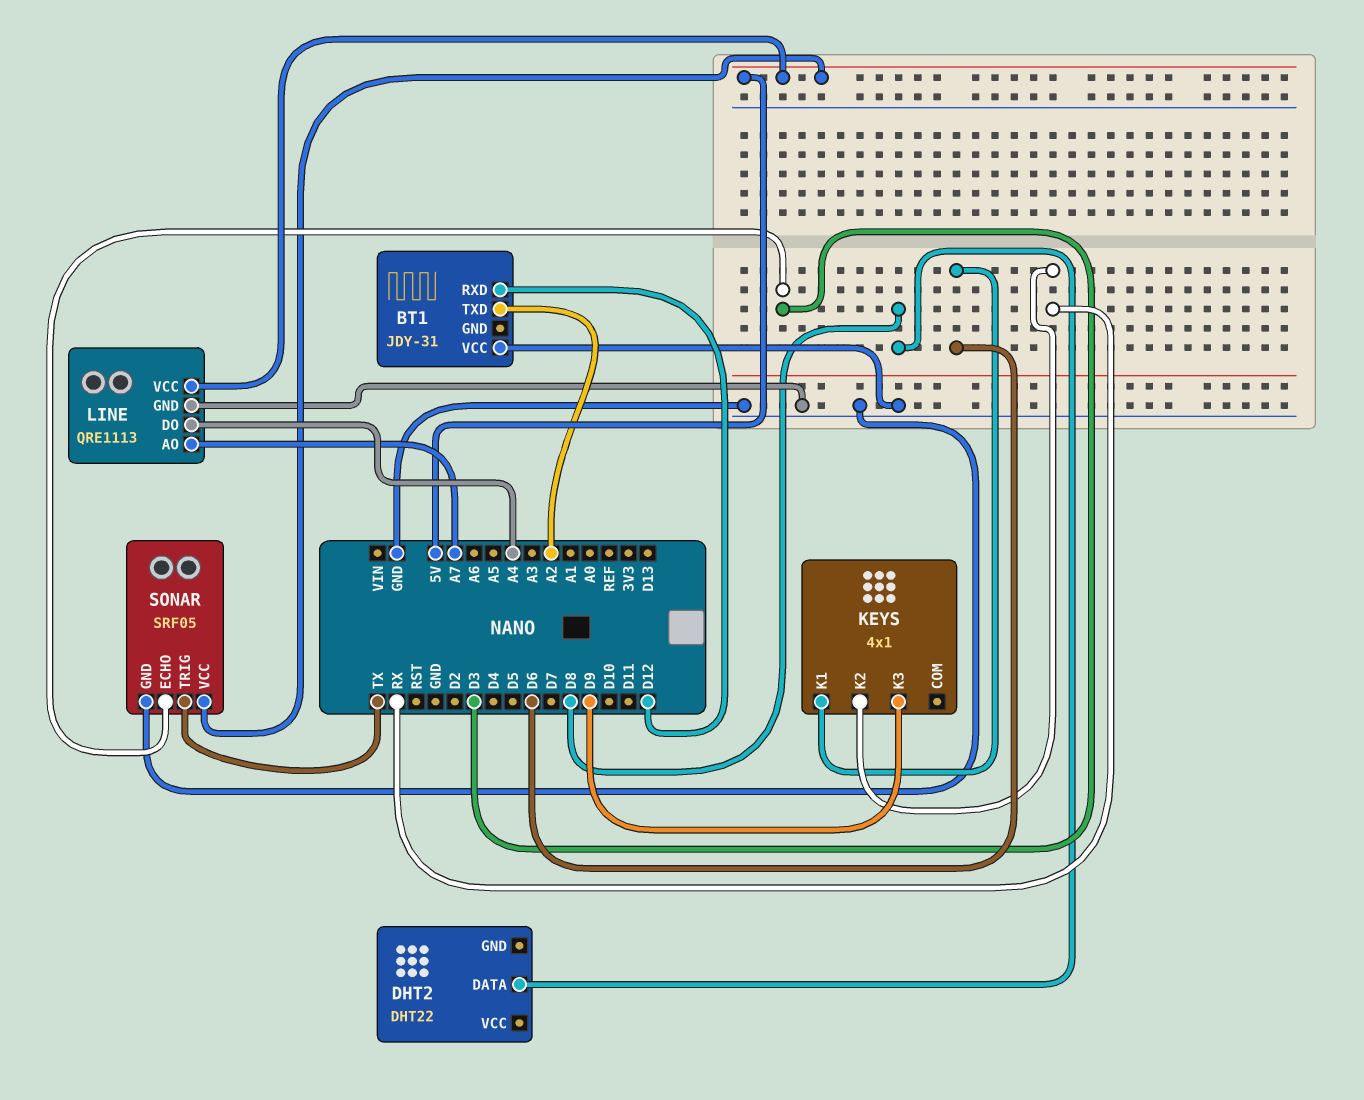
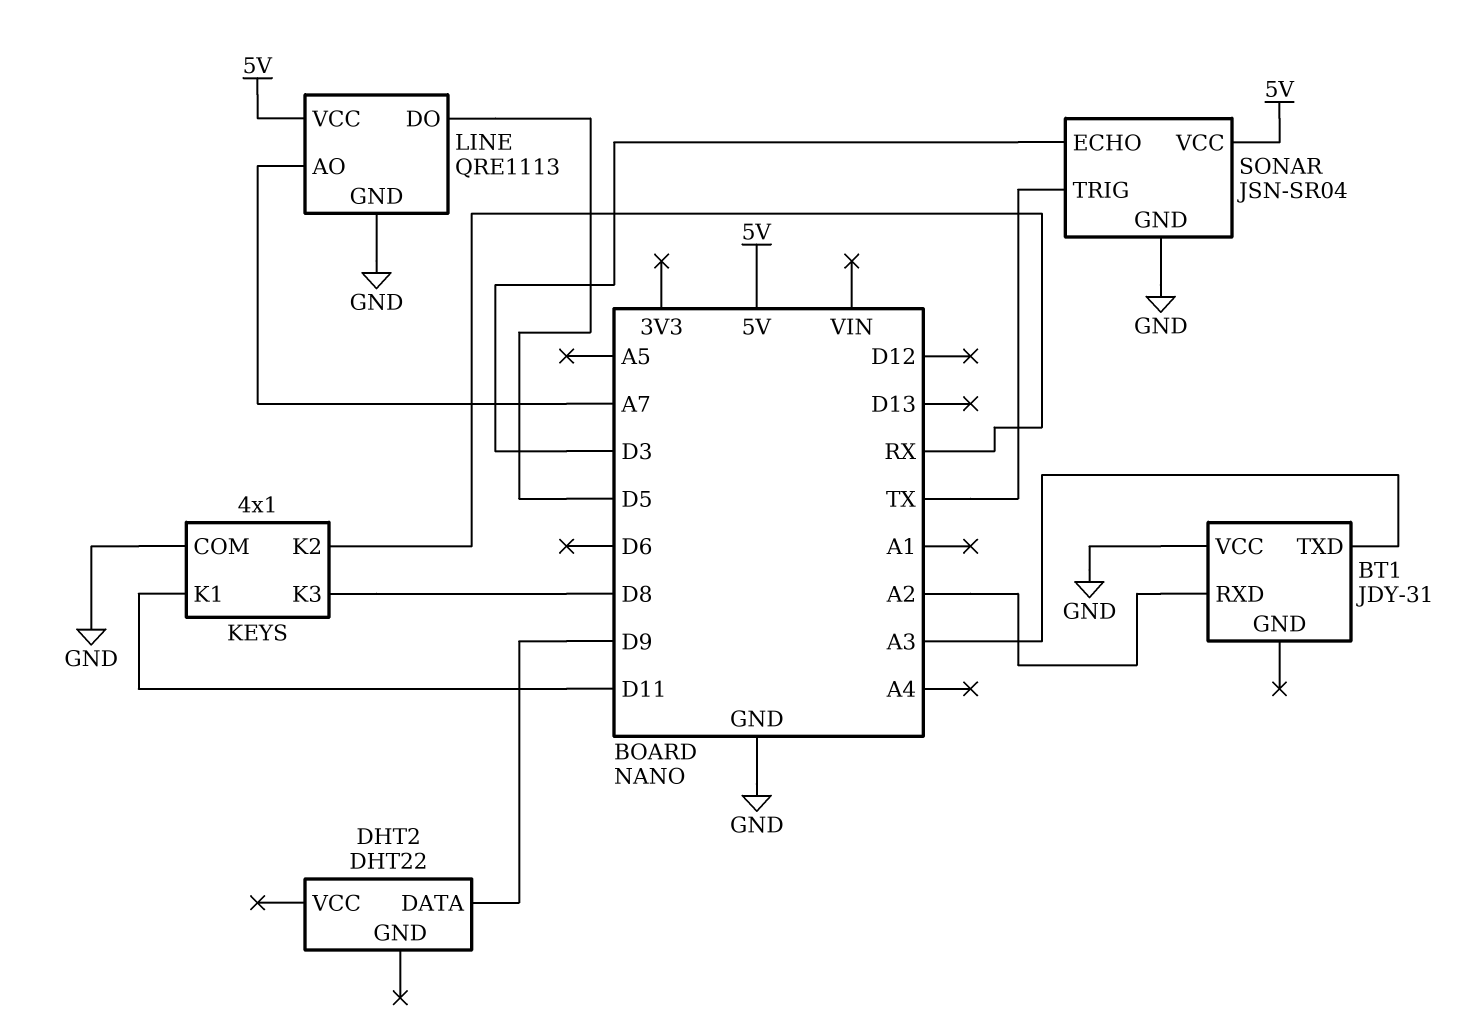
BT1 pin RXD: D12 -> A2
BT1 pin TXD: A2 -> A3
DHT2 pin DATA: D8 -> D9
KEYS pin COM: none -> GND
KEYS pin K1: D6 -> D11
KEYS pin K3: D9 -> D8
LINE pin DO: A4 -> D5
SONAR: SRF05 -> JSN-SR04

